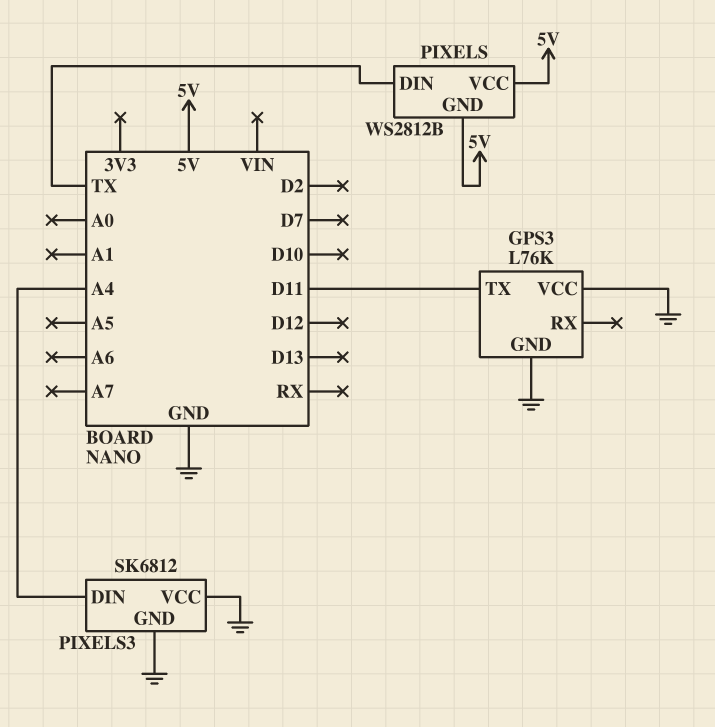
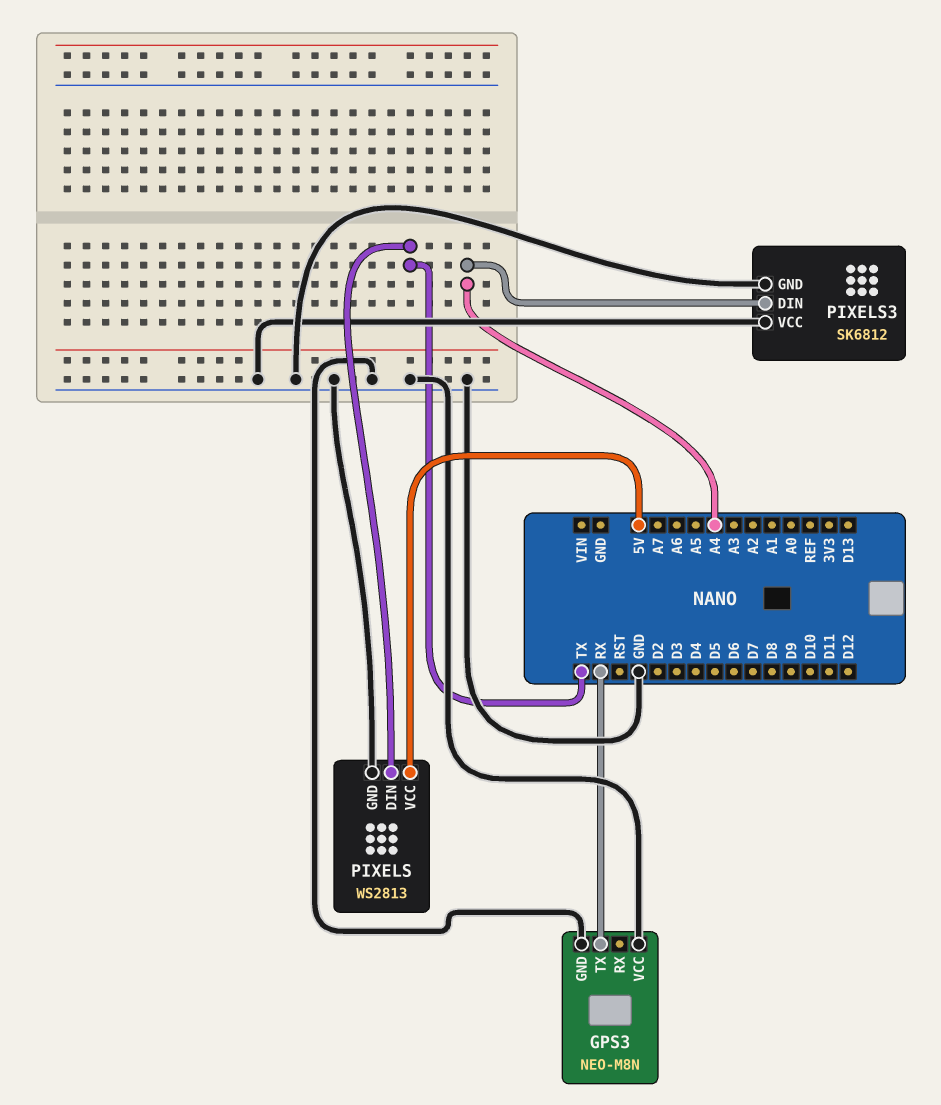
GPS3: L76K -> NEO-M8N
GPS3 pin TX: D11 -> RX
PIXELS: WS2812B -> WS2813
PIXELS pin GND: 5V -> GND

